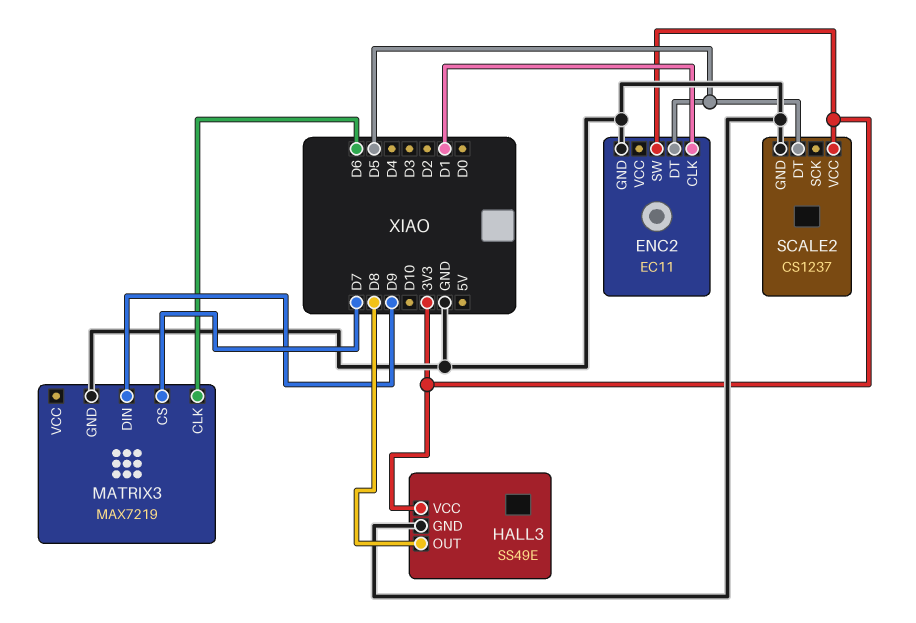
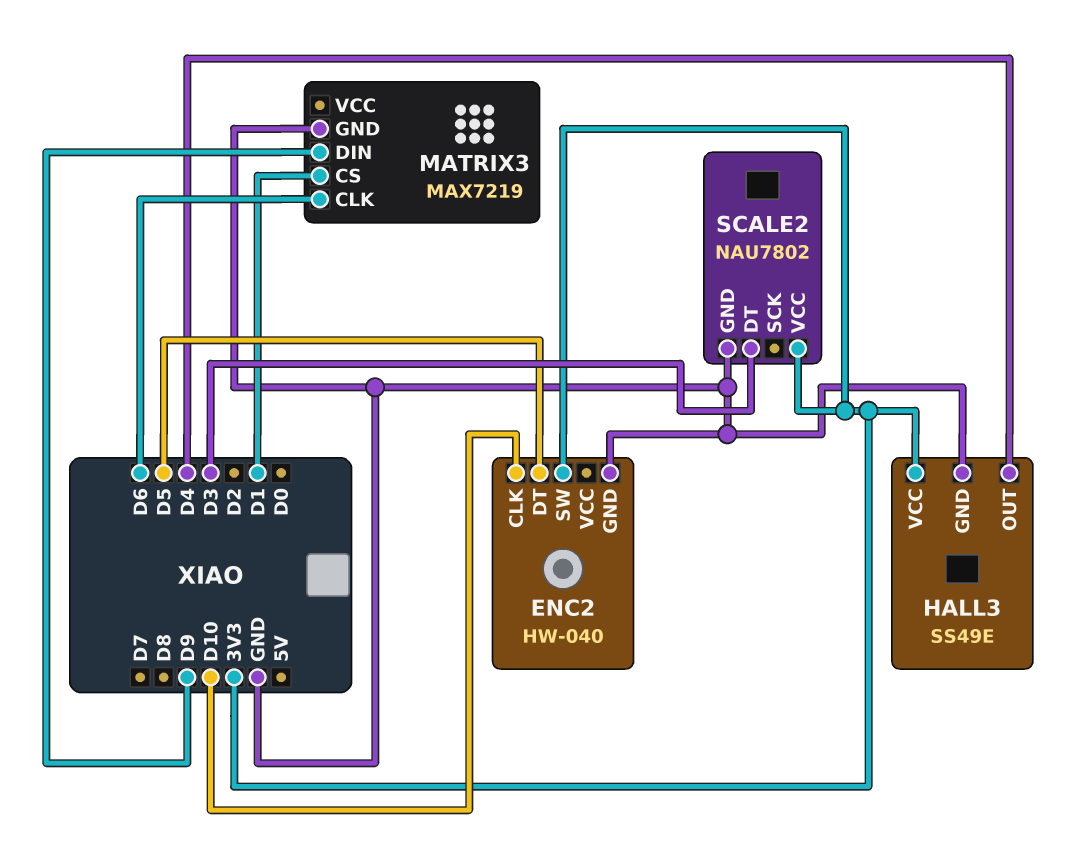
ENC2: EC11 -> HW-040
ENC2 pin CLK: D1 -> D10
HALL3 pin OUT: D8 -> D4
MATRIX3 pin CS: D7 -> D1
SCALE2: CS1237 -> NAU7802
SCALE2 pin DT: D5 -> D3

